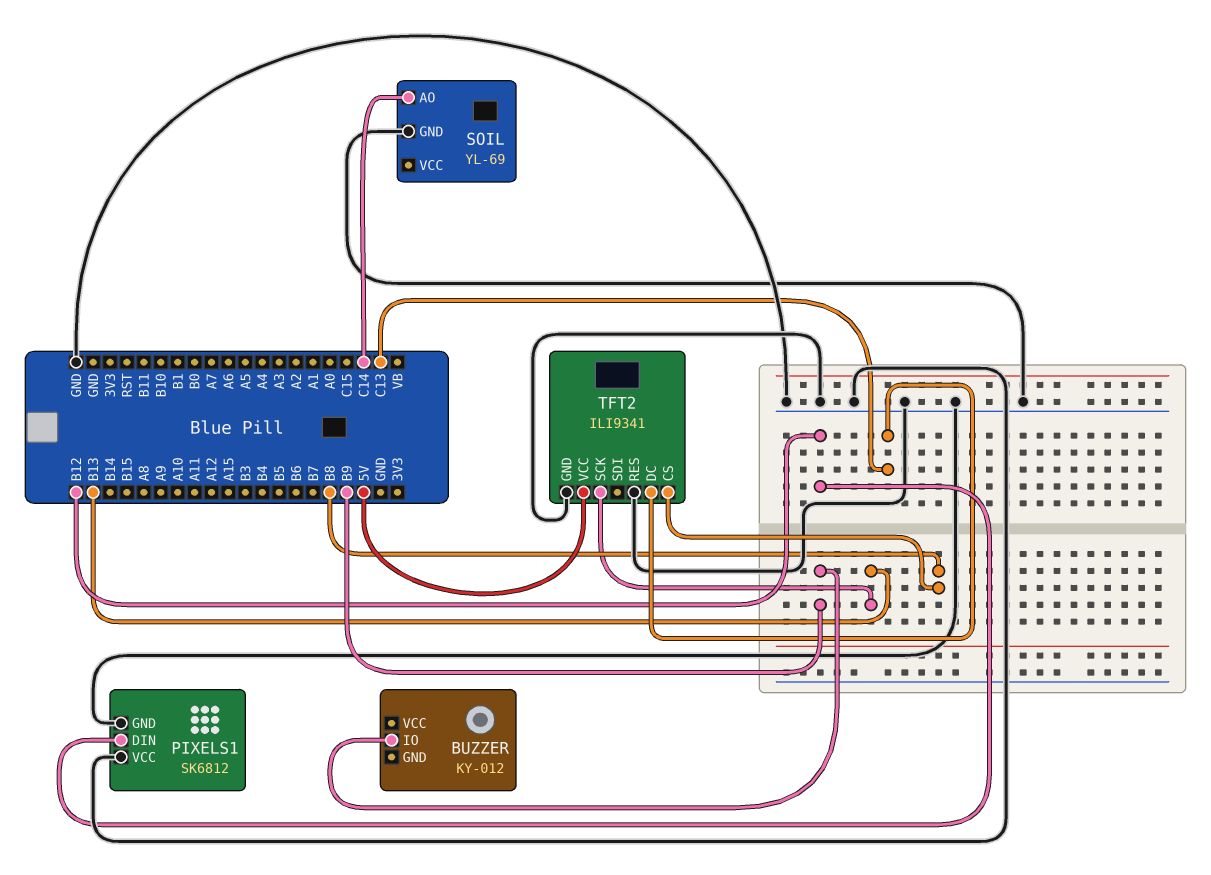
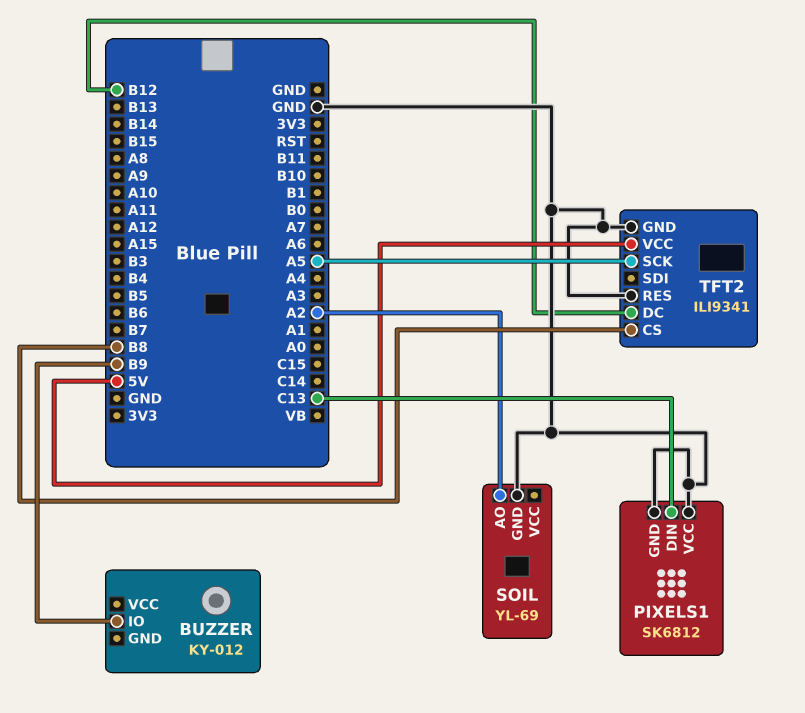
PIXELS1 pin DIN: B12 -> C13
SOIL pin AO: C14 -> A2
TFT2 pin DC: C13 -> B12
TFT2 pin SCK: B13 -> A5

